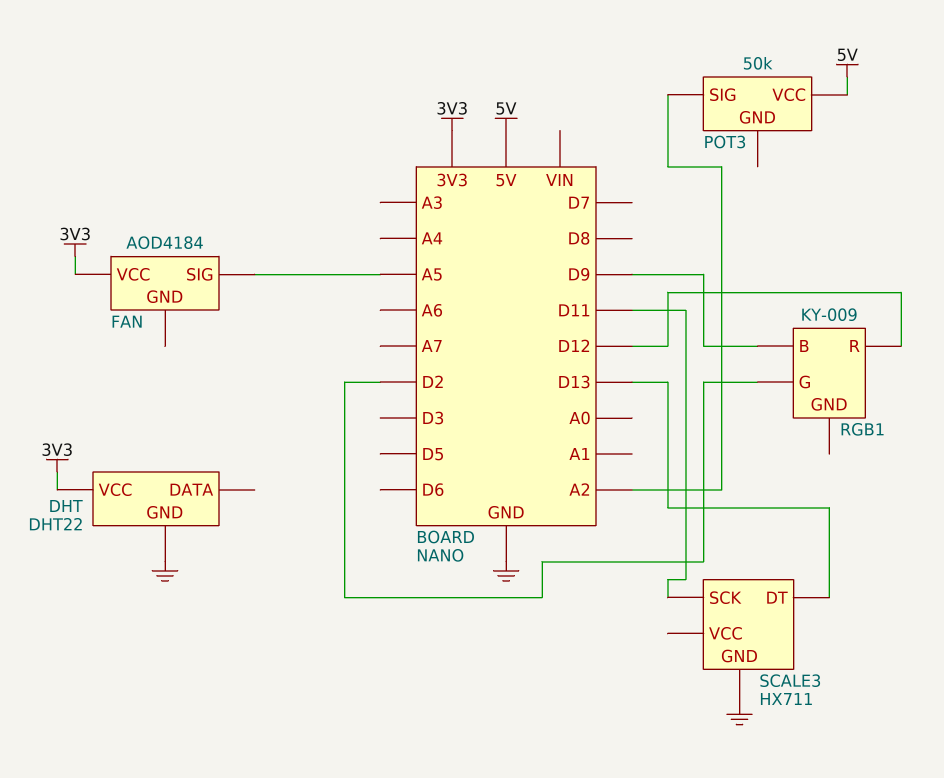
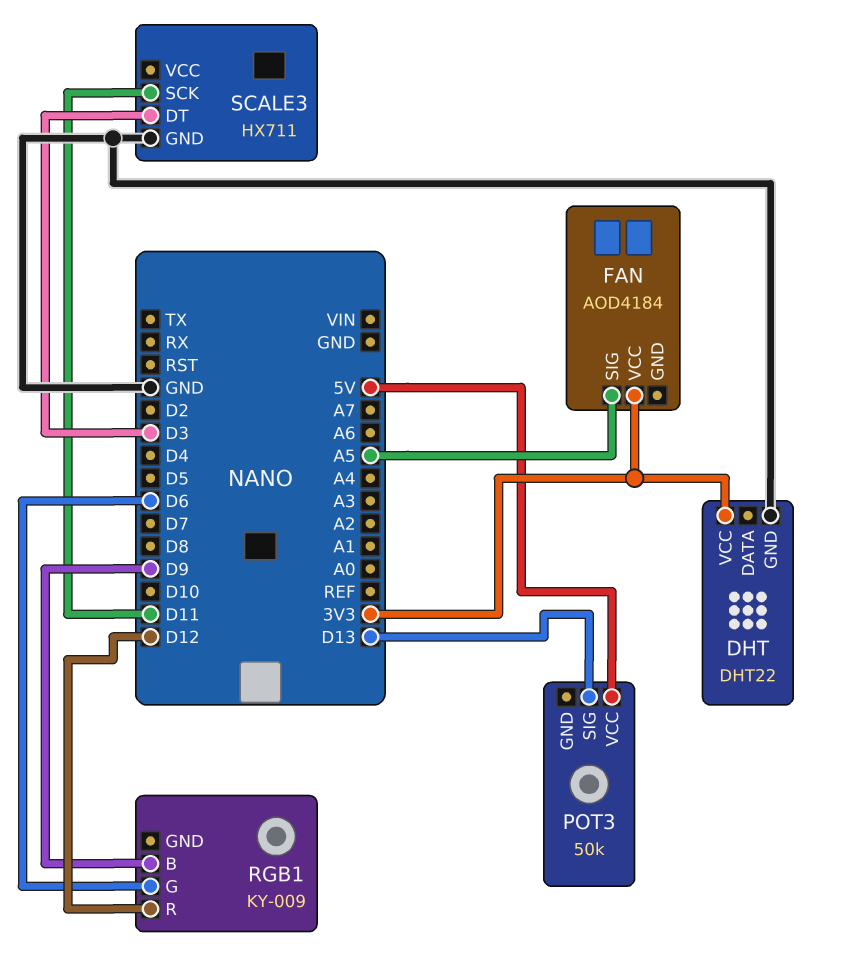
POT3 pin SIG: A2 -> D13
RGB1 pin G: D2 -> D6
SCALE3 pin DT: D13 -> D3

